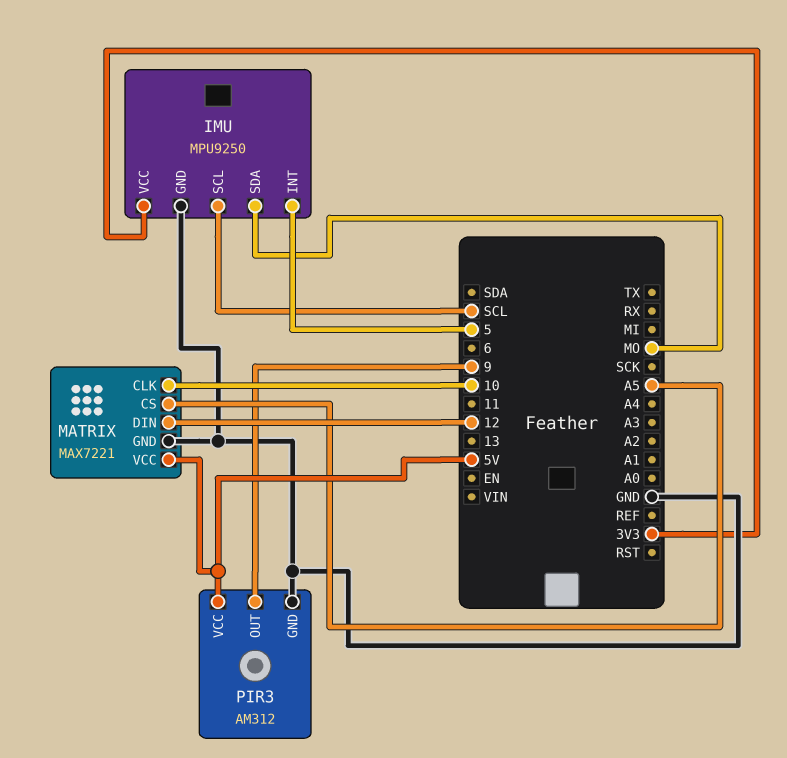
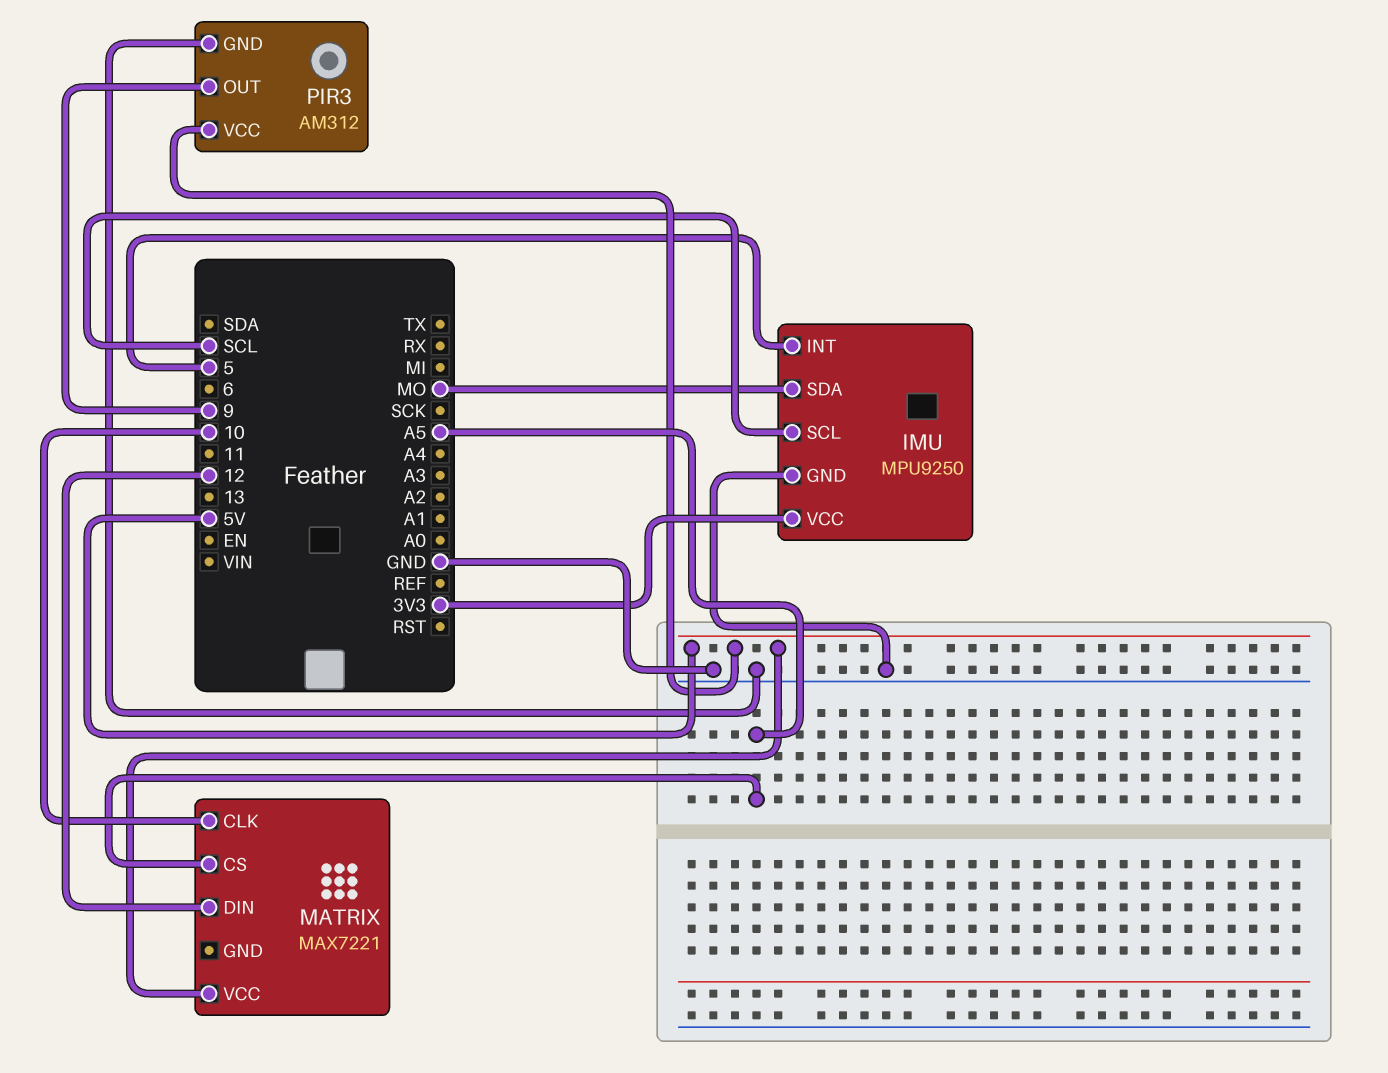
MATRIX pin GND: GND -> none

